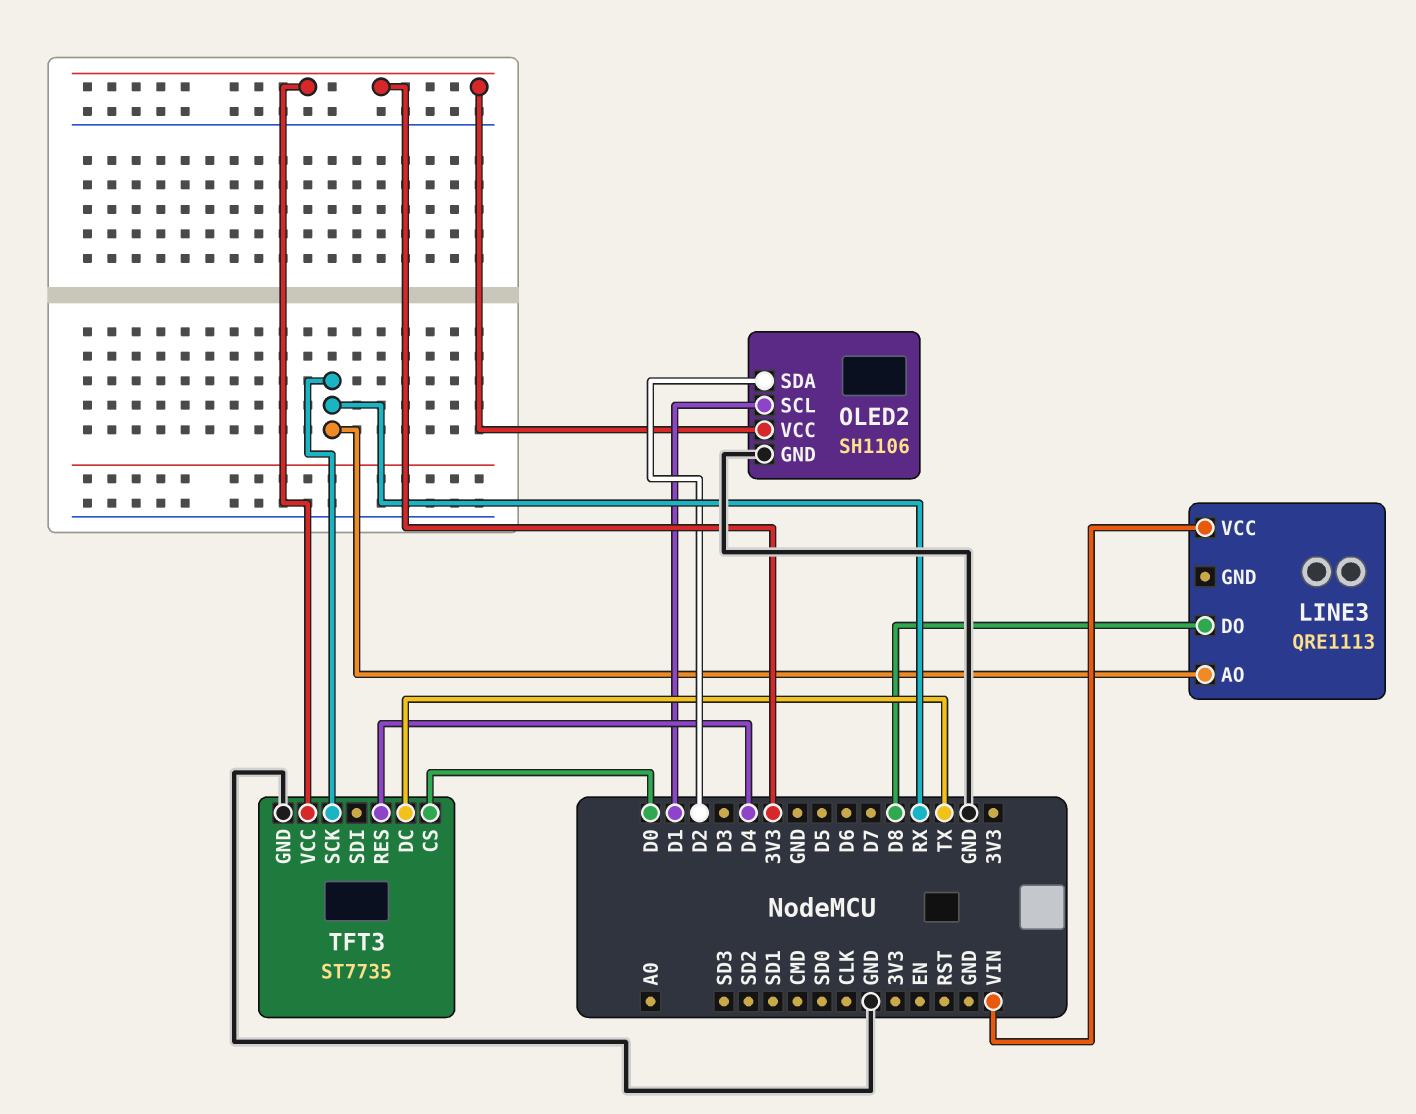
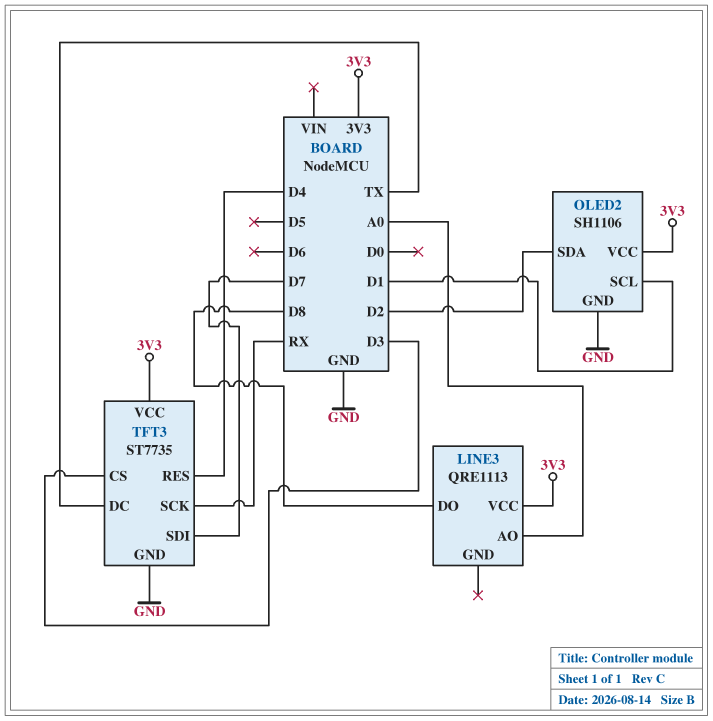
LINE3 pin AO: RX -> A0
LINE3 pin VCC: VIN -> 3V3
TFT3 pin CS: D0 -> D3
TFT3 pin SDI: none -> D7

